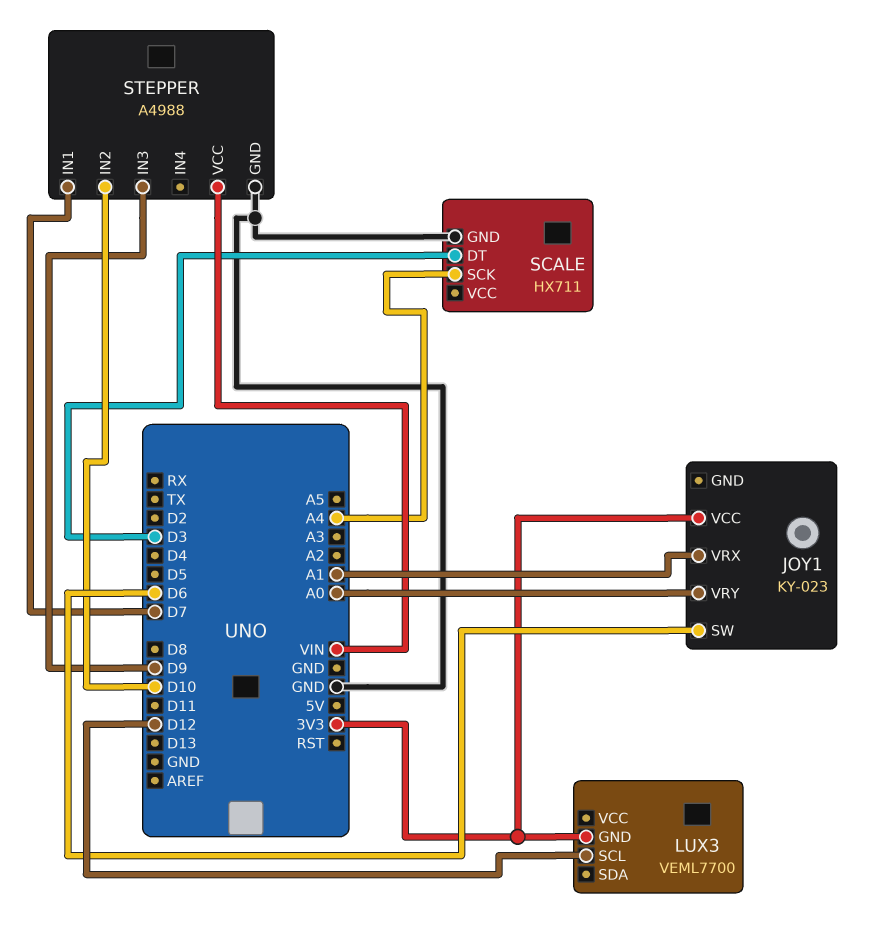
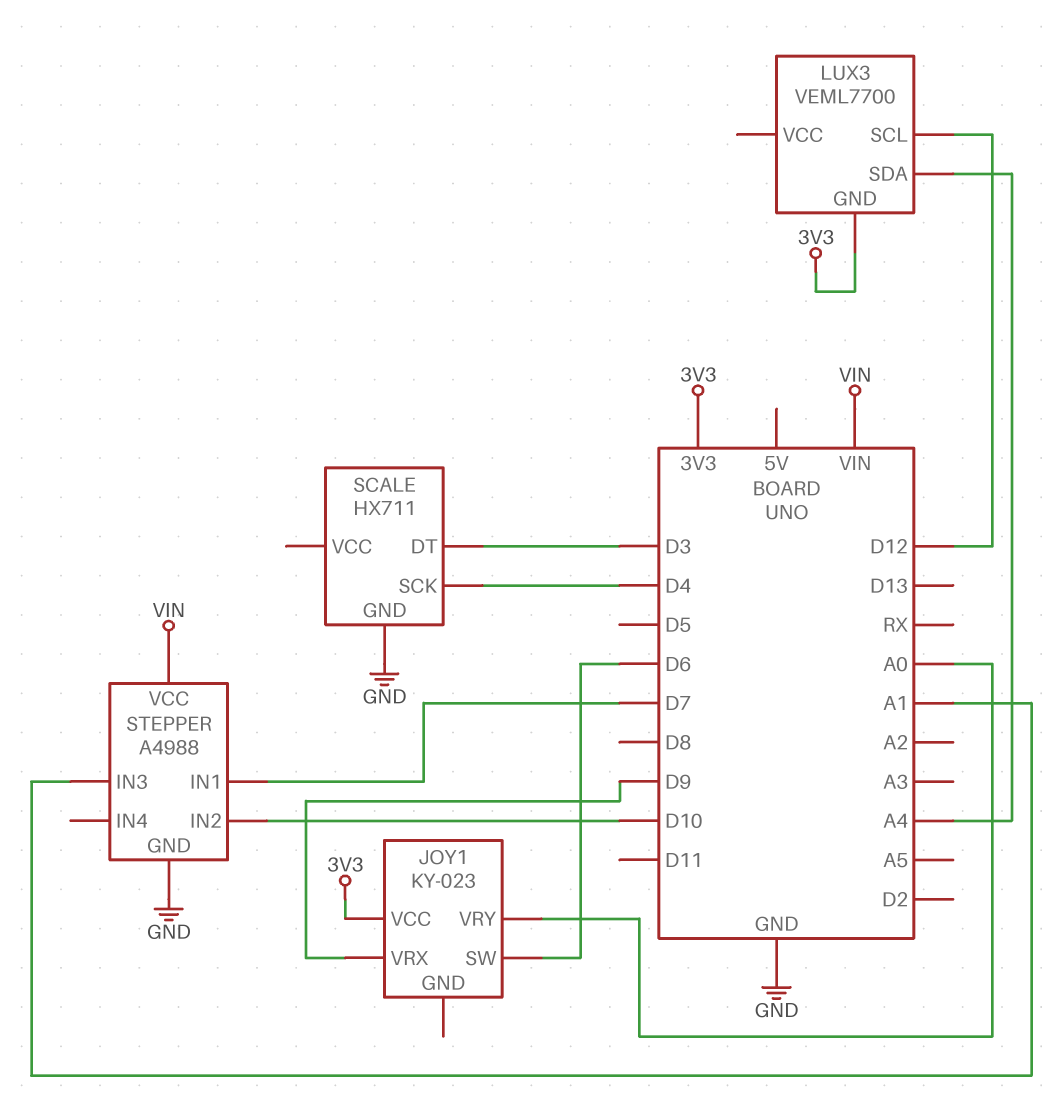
JOY1 pin VRX: A1 -> D9
LUX3 pin SDA: none -> A4
SCALE pin SCK: A4 -> D4
STEPPER pin IN3: D9 -> A1

